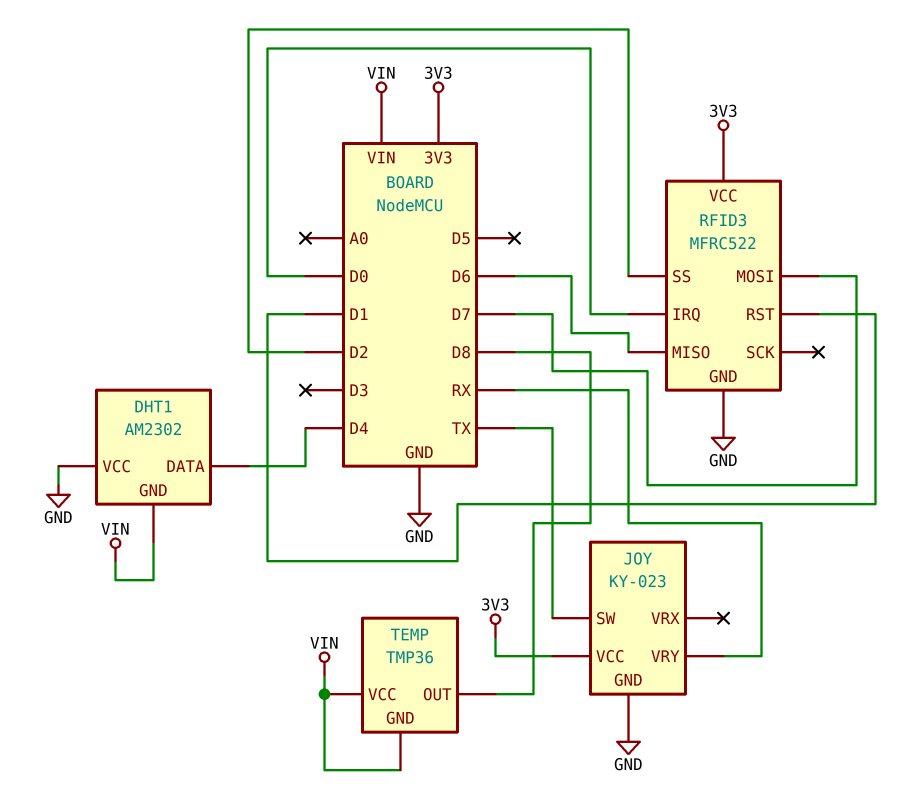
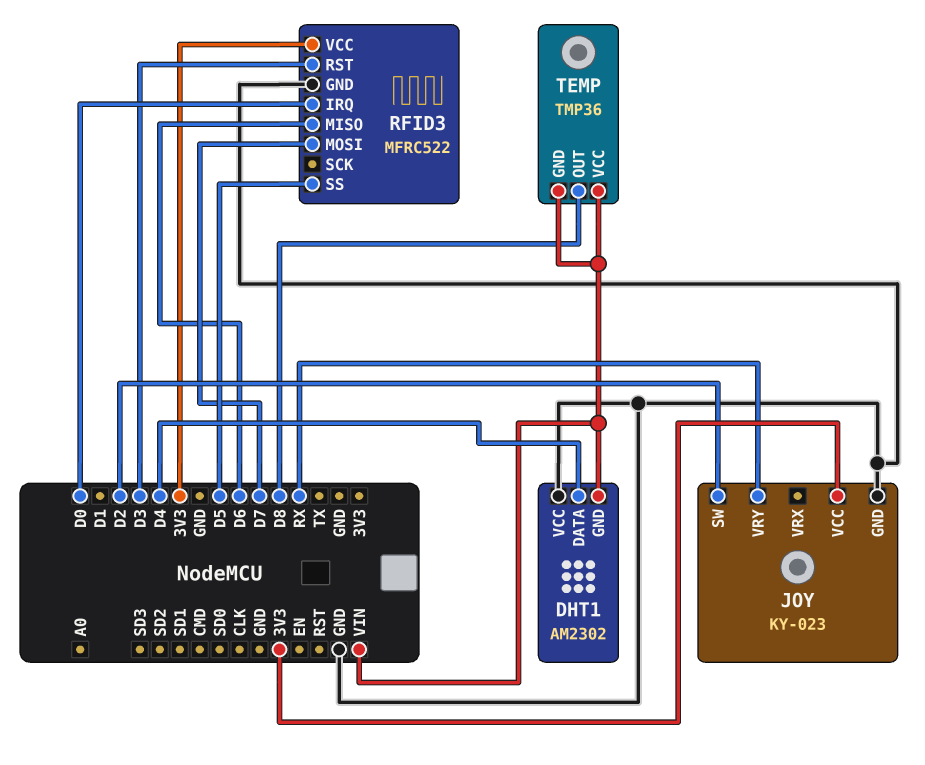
JOY pin SW: TX -> D2
RFID3 pin RST: D1 -> D3
RFID3 pin SS: D2 -> D5

